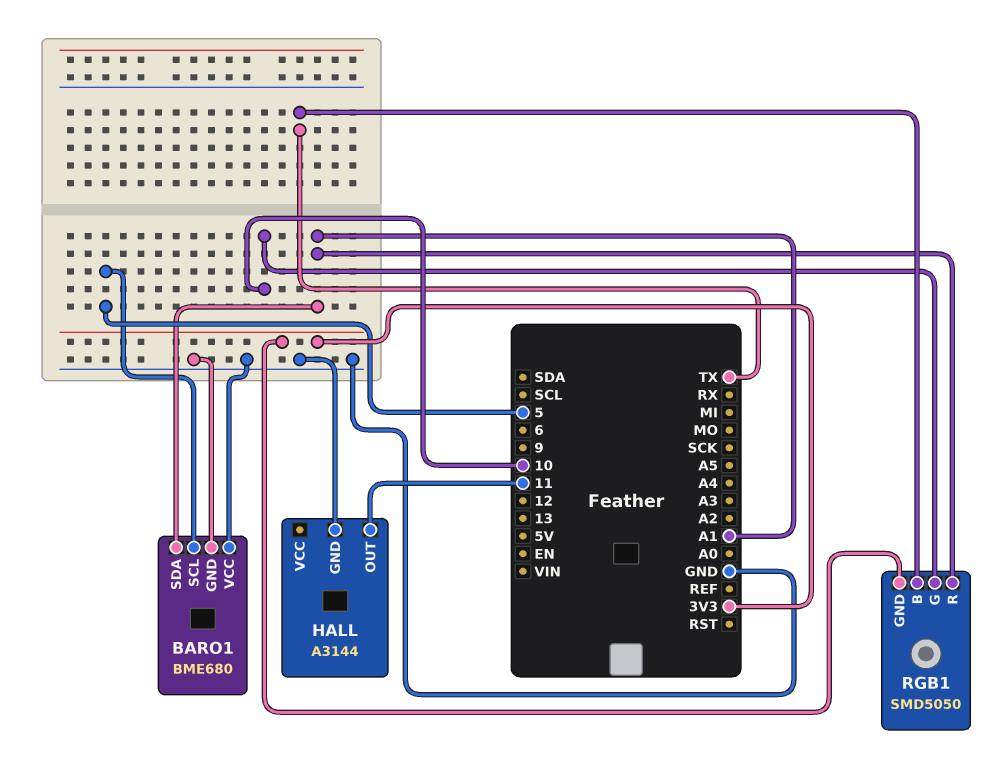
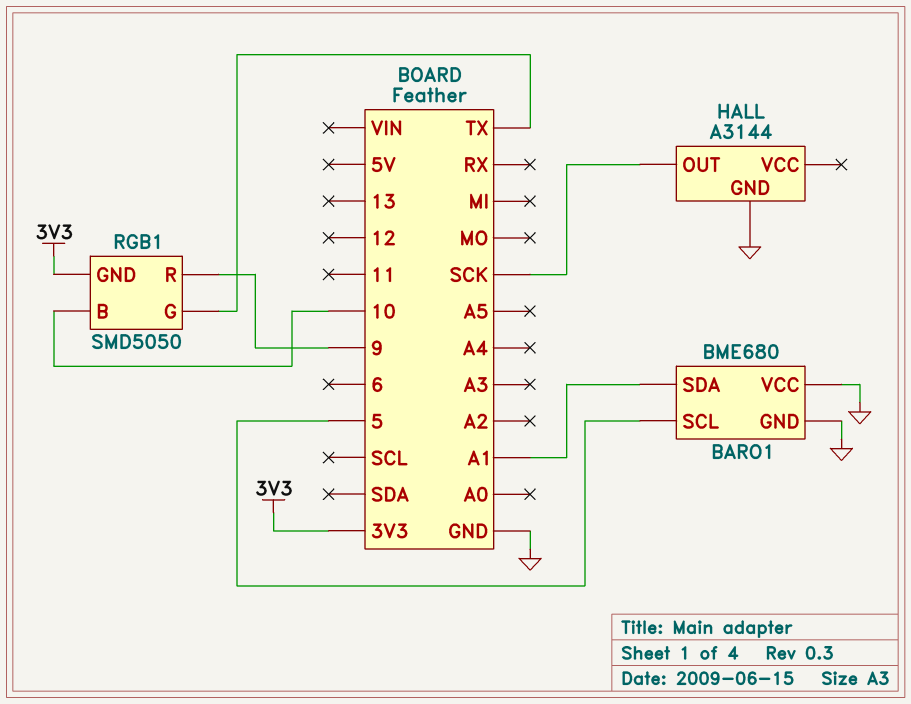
HALL pin OUT: 11 -> SCK
RGB1 pin B: TX -> 10
RGB1 pin G: 10 -> TX
RGB1 pin R: A1 -> 9

